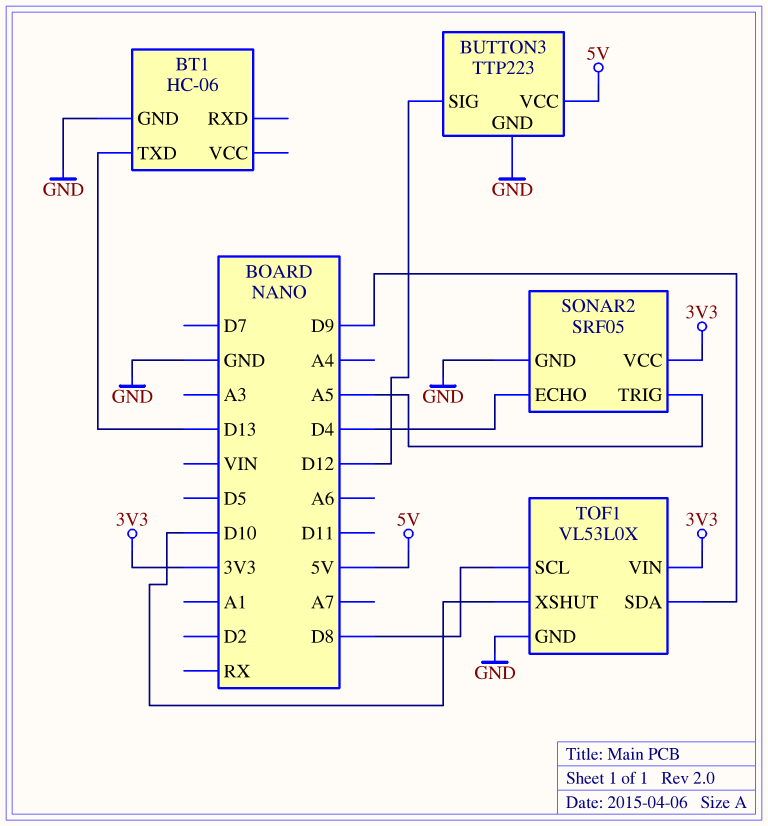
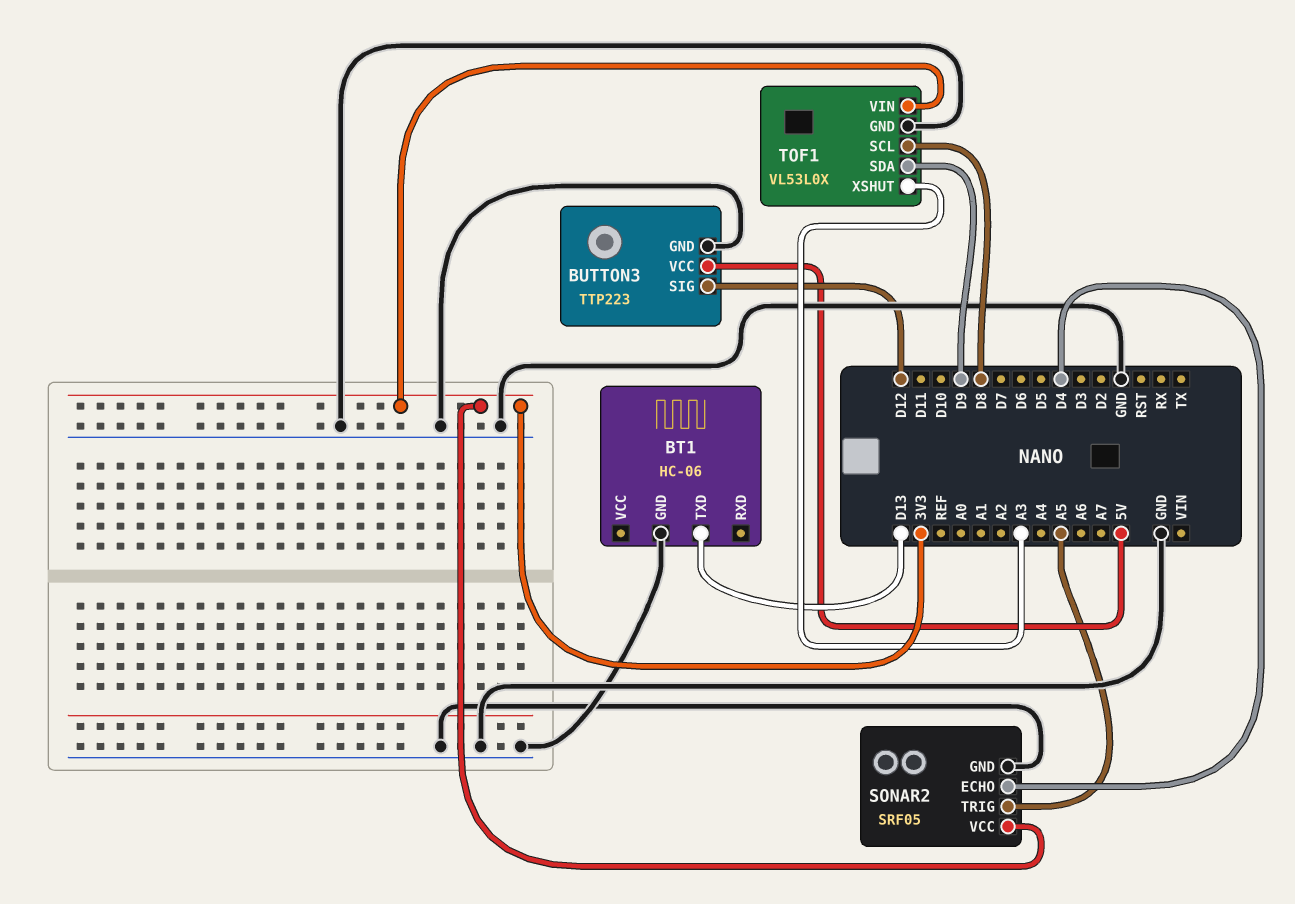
TOF1 pin XSHUT: D10 -> A3

